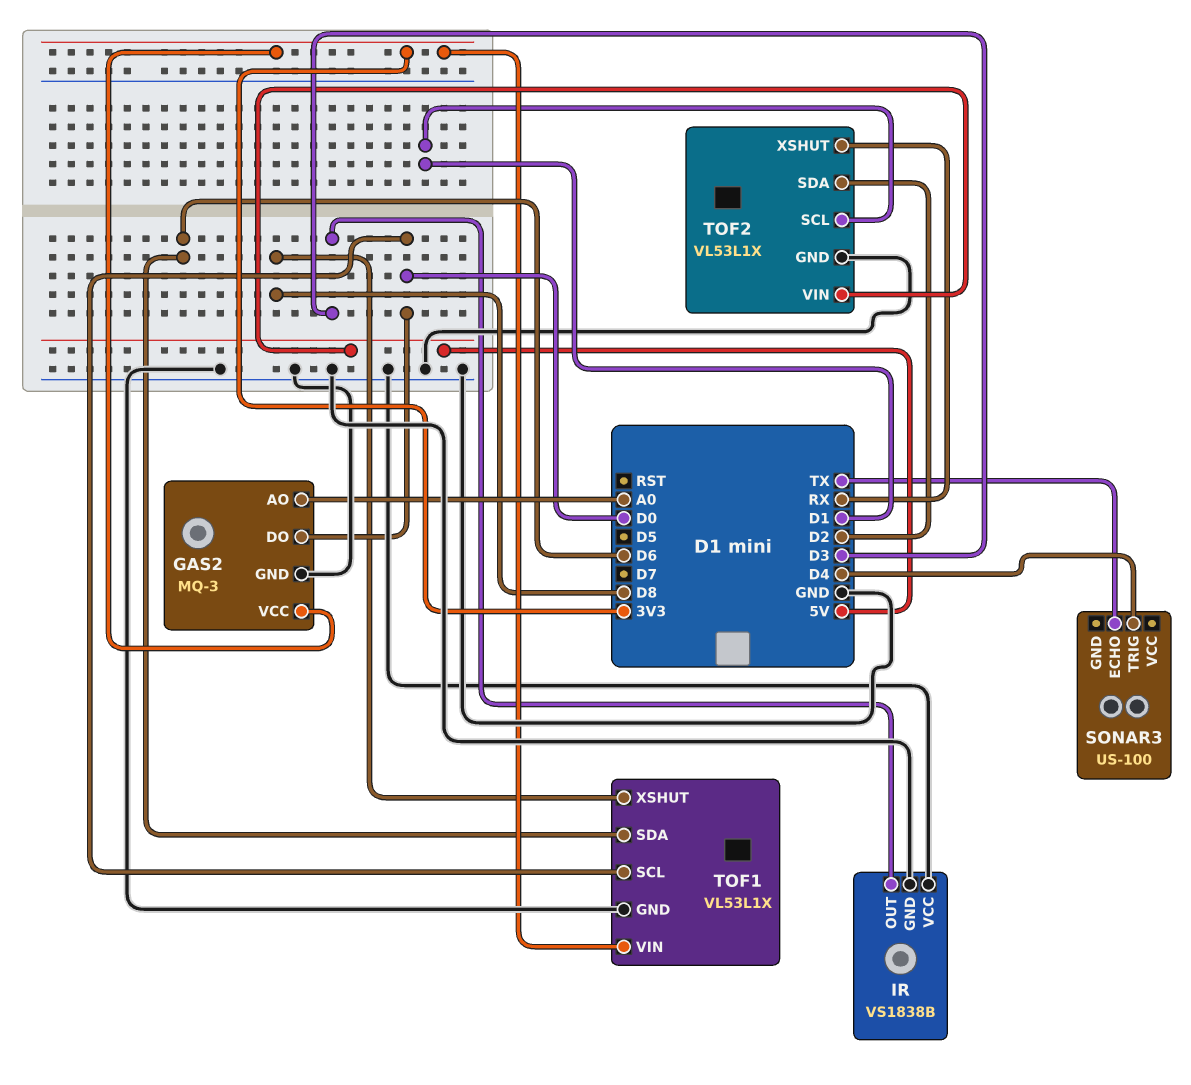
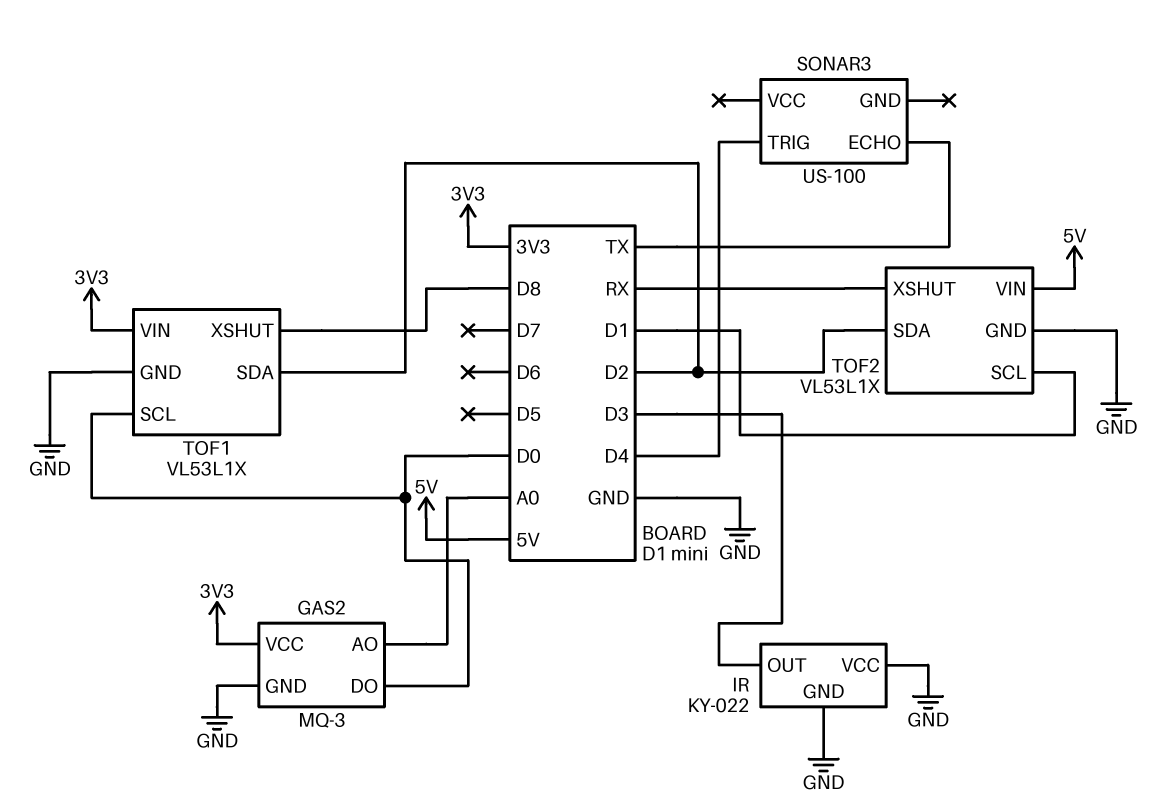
IR: VS1838B -> KY-022
TOF1 pin SDA: D6 -> D2

